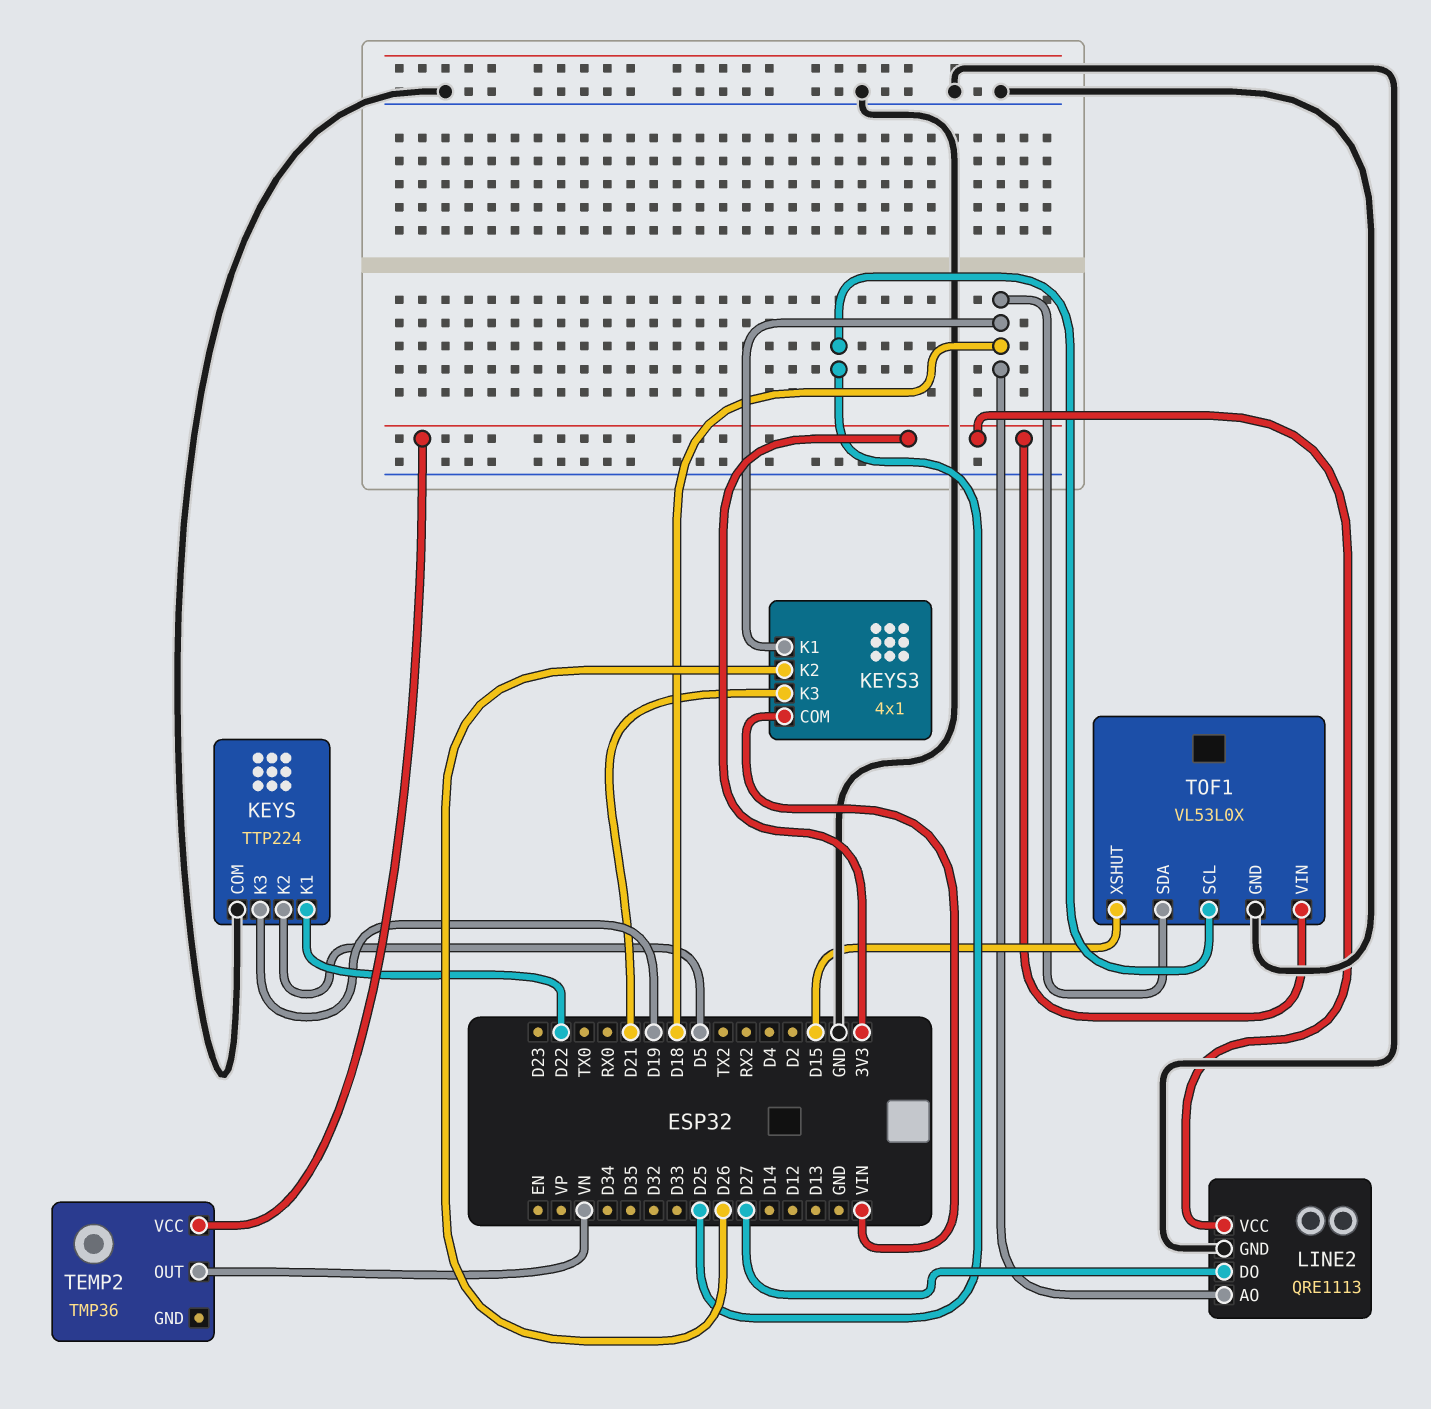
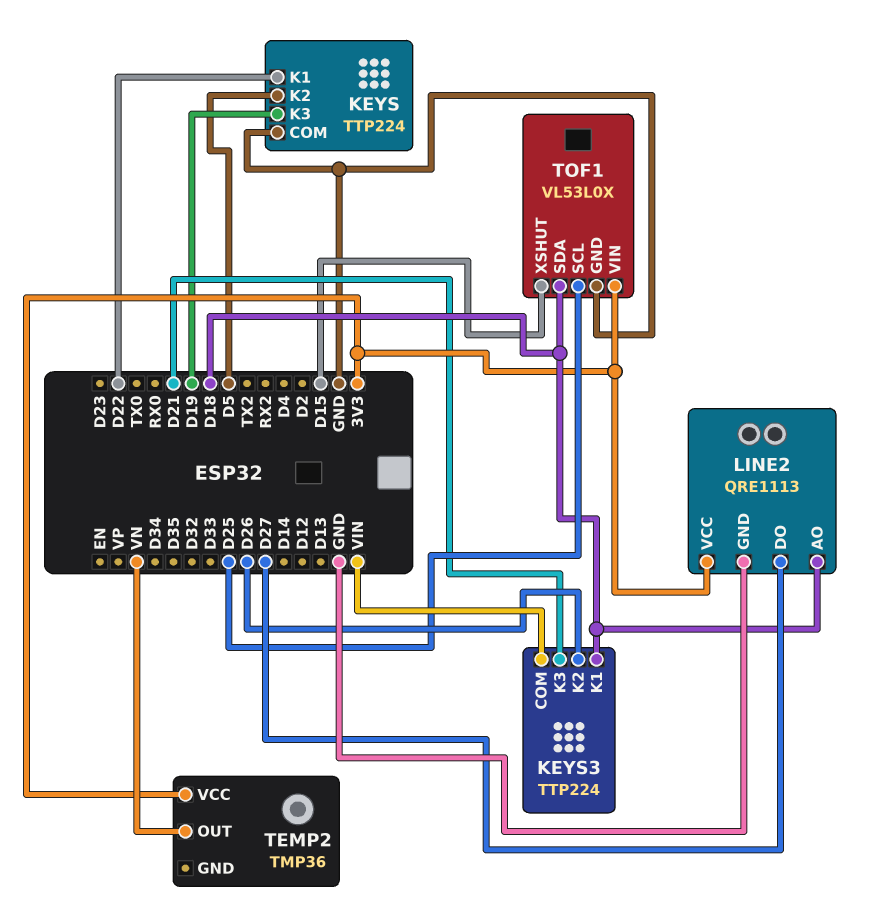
KEYS3: 4x1 -> TTP224

